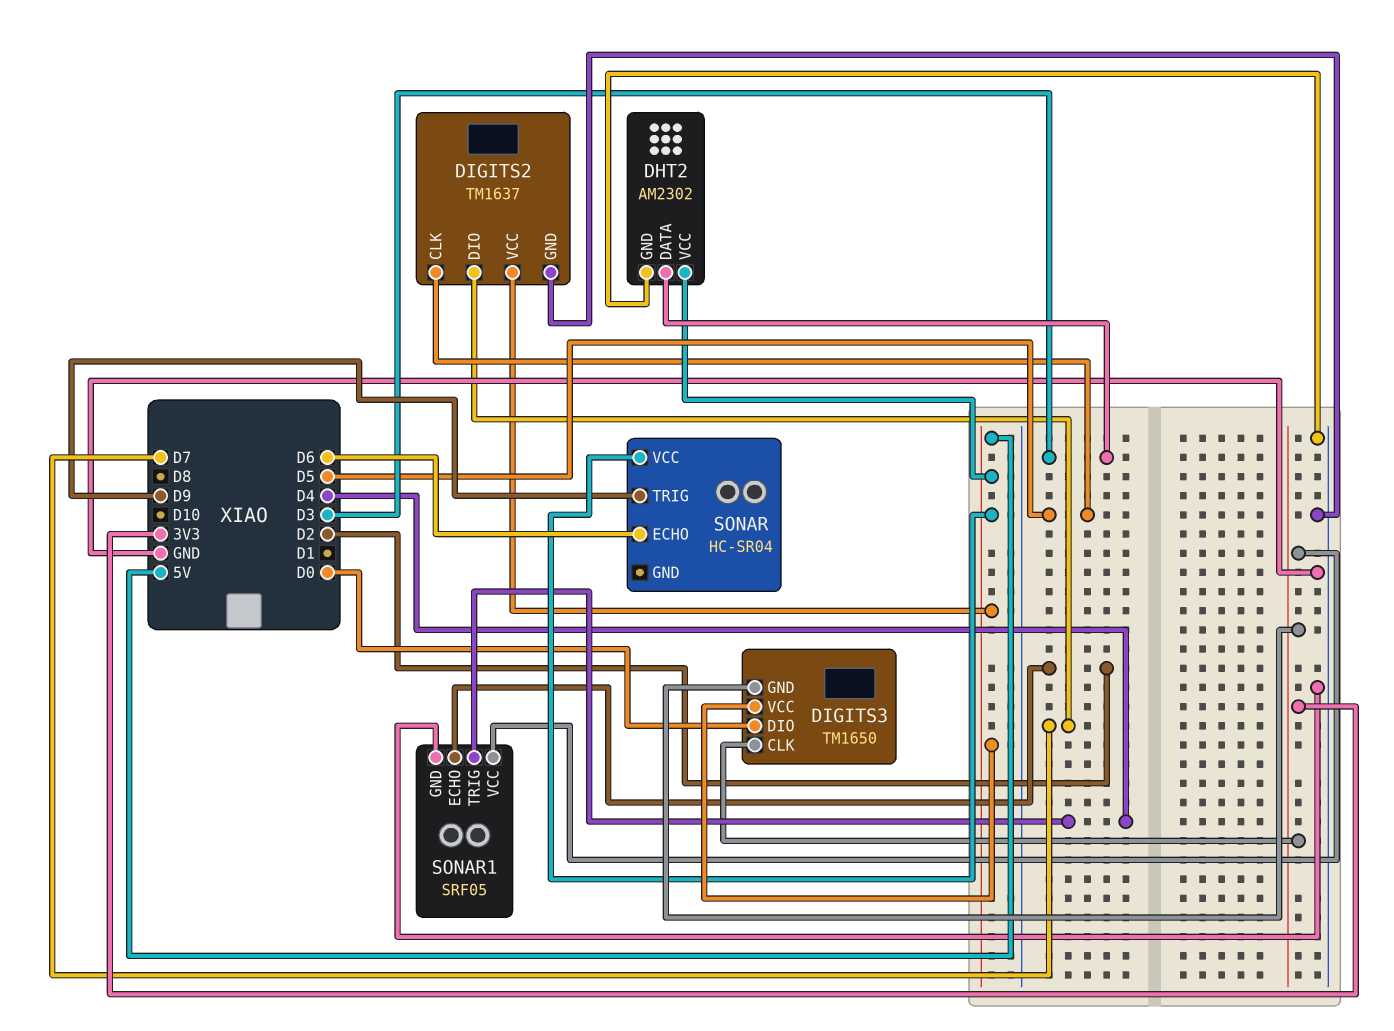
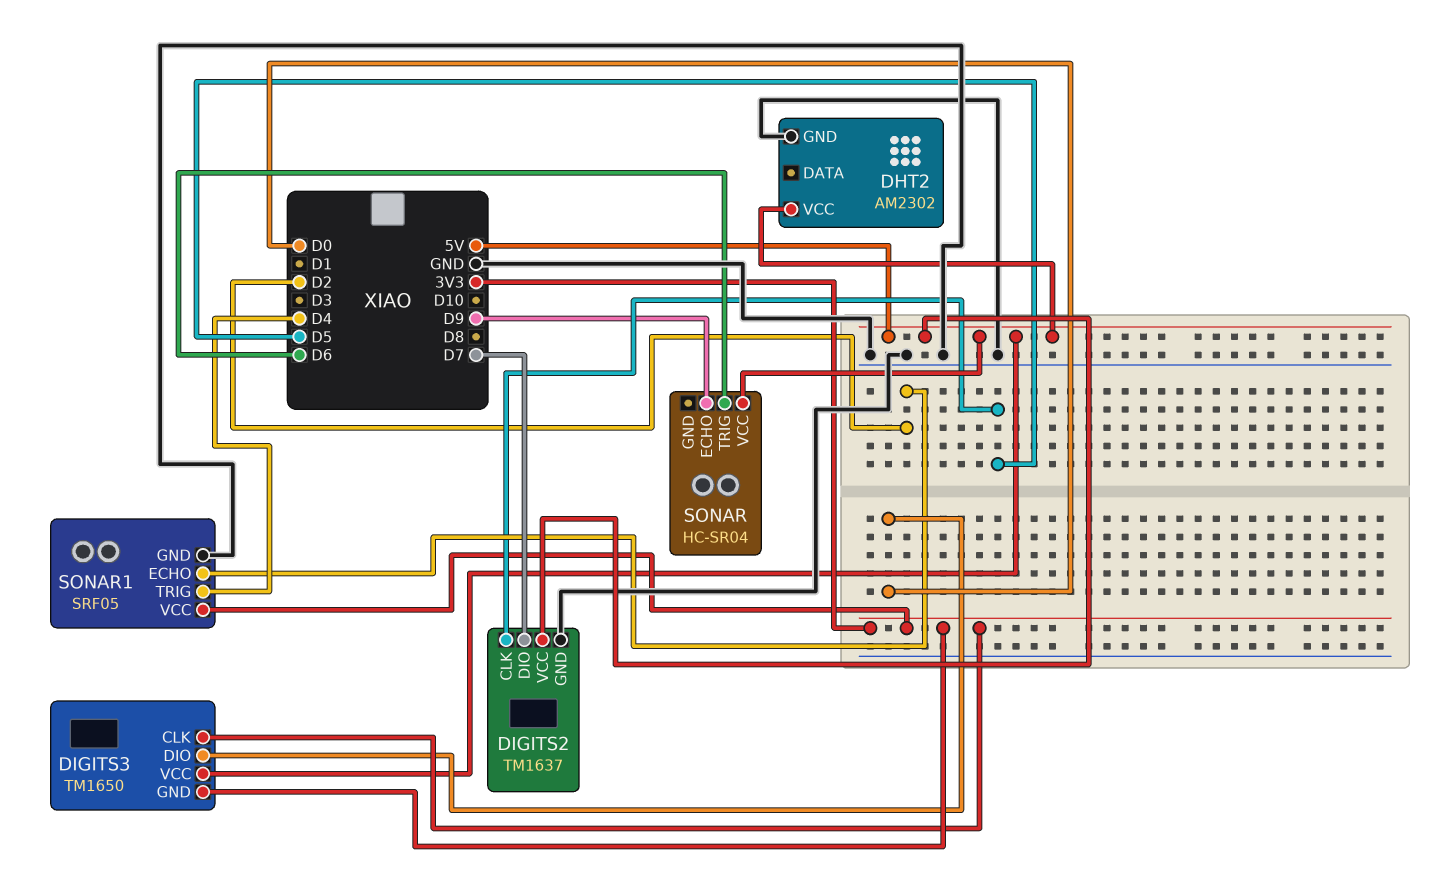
DHT2 pin DATA: D3 -> none
SONAR pin ECHO: D6 -> D9
SONAR pin TRIG: D9 -> D6

